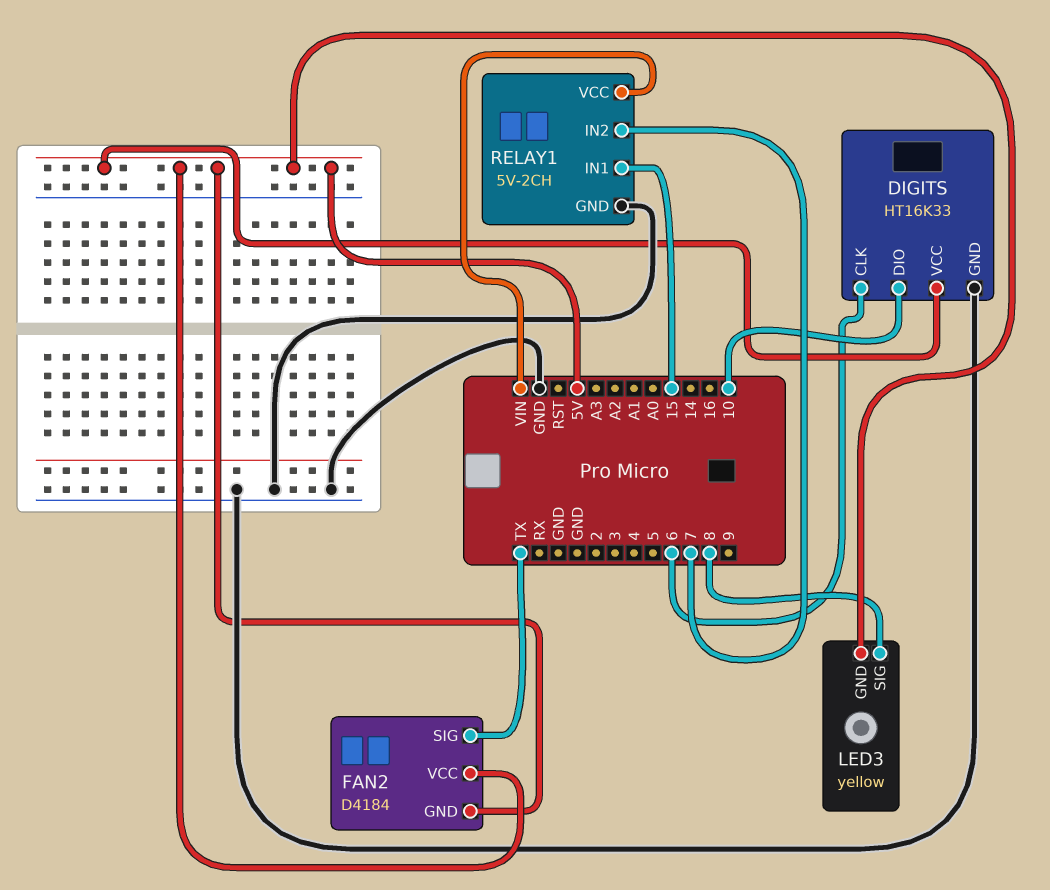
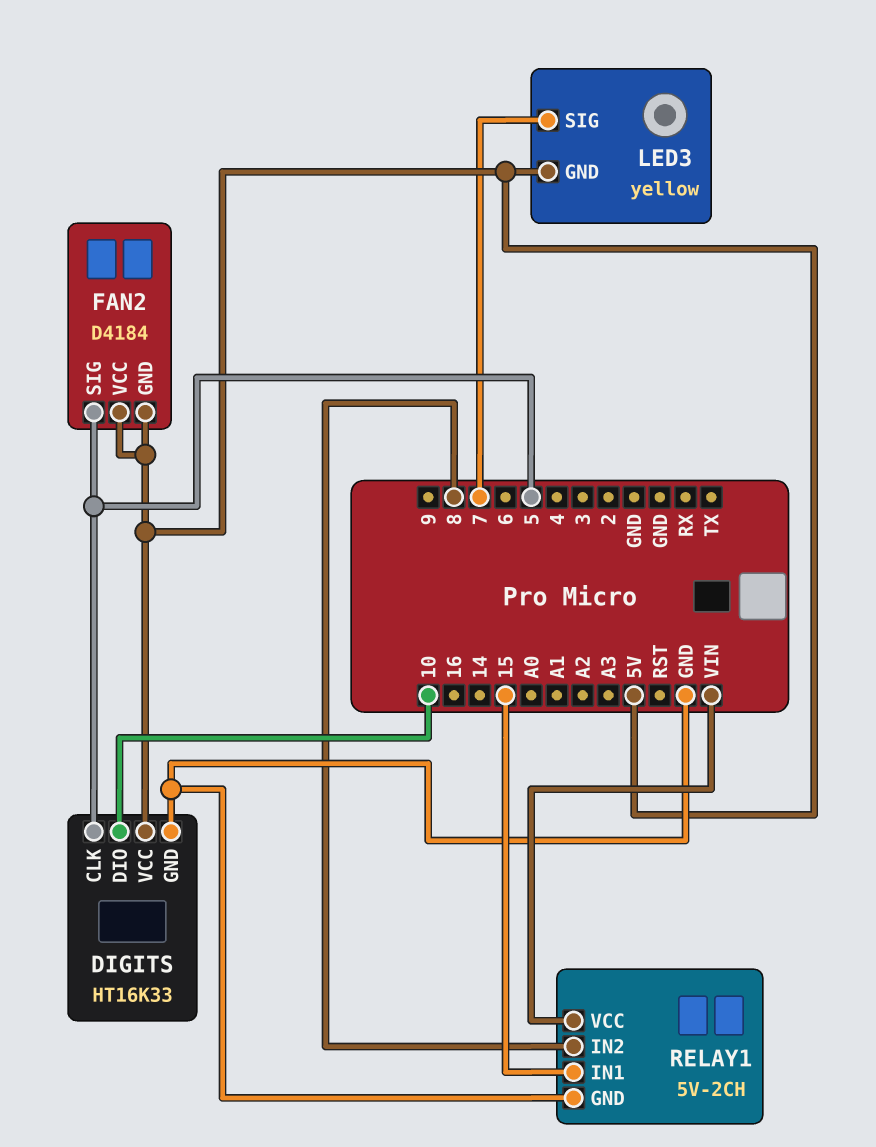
DIGITS pin CLK: 6 -> 5
FAN2 pin SIG: TX -> 5
LED3 pin SIG: 8 -> 7
RELAY1 pin IN2: 7 -> 8

